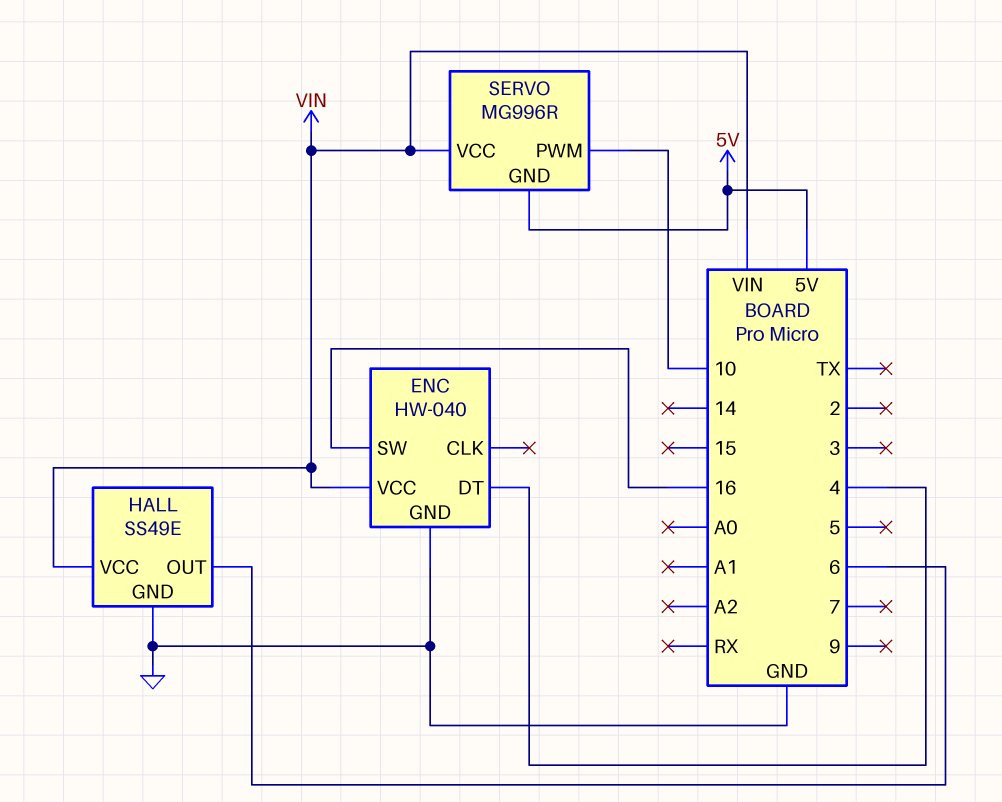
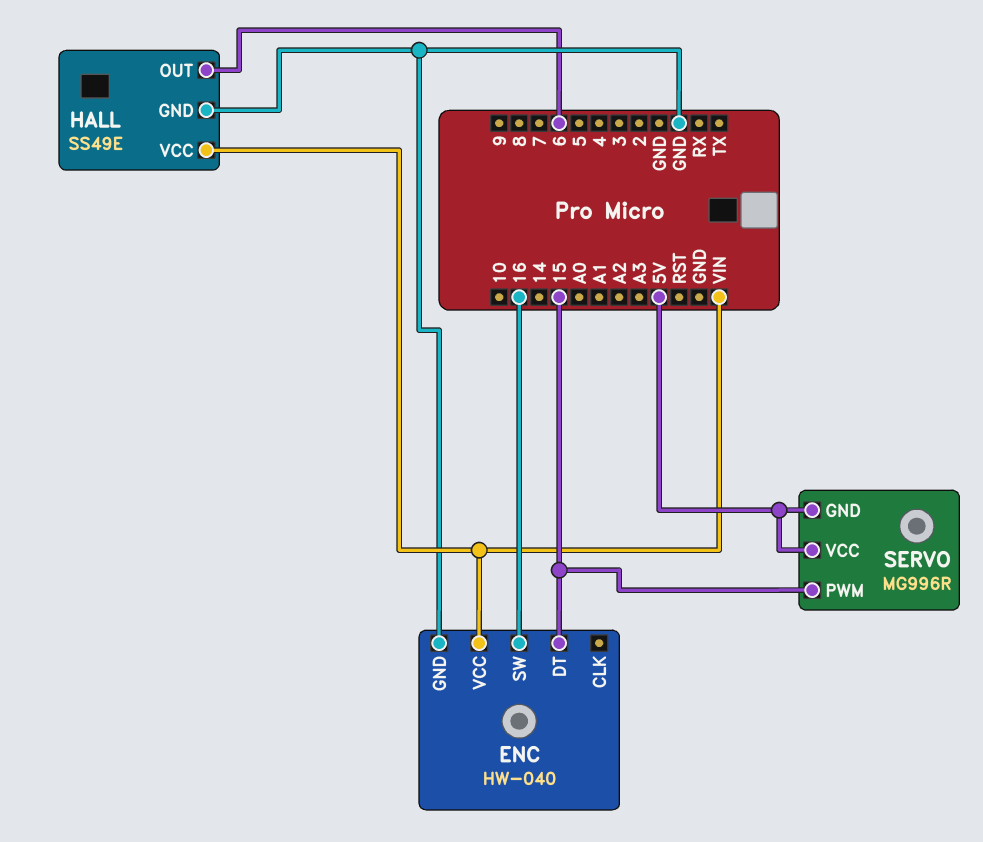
ENC pin DT: 4 -> 15
SERVO pin PWM: 10 -> 15
SERVO pin VCC: VIN -> 5V

